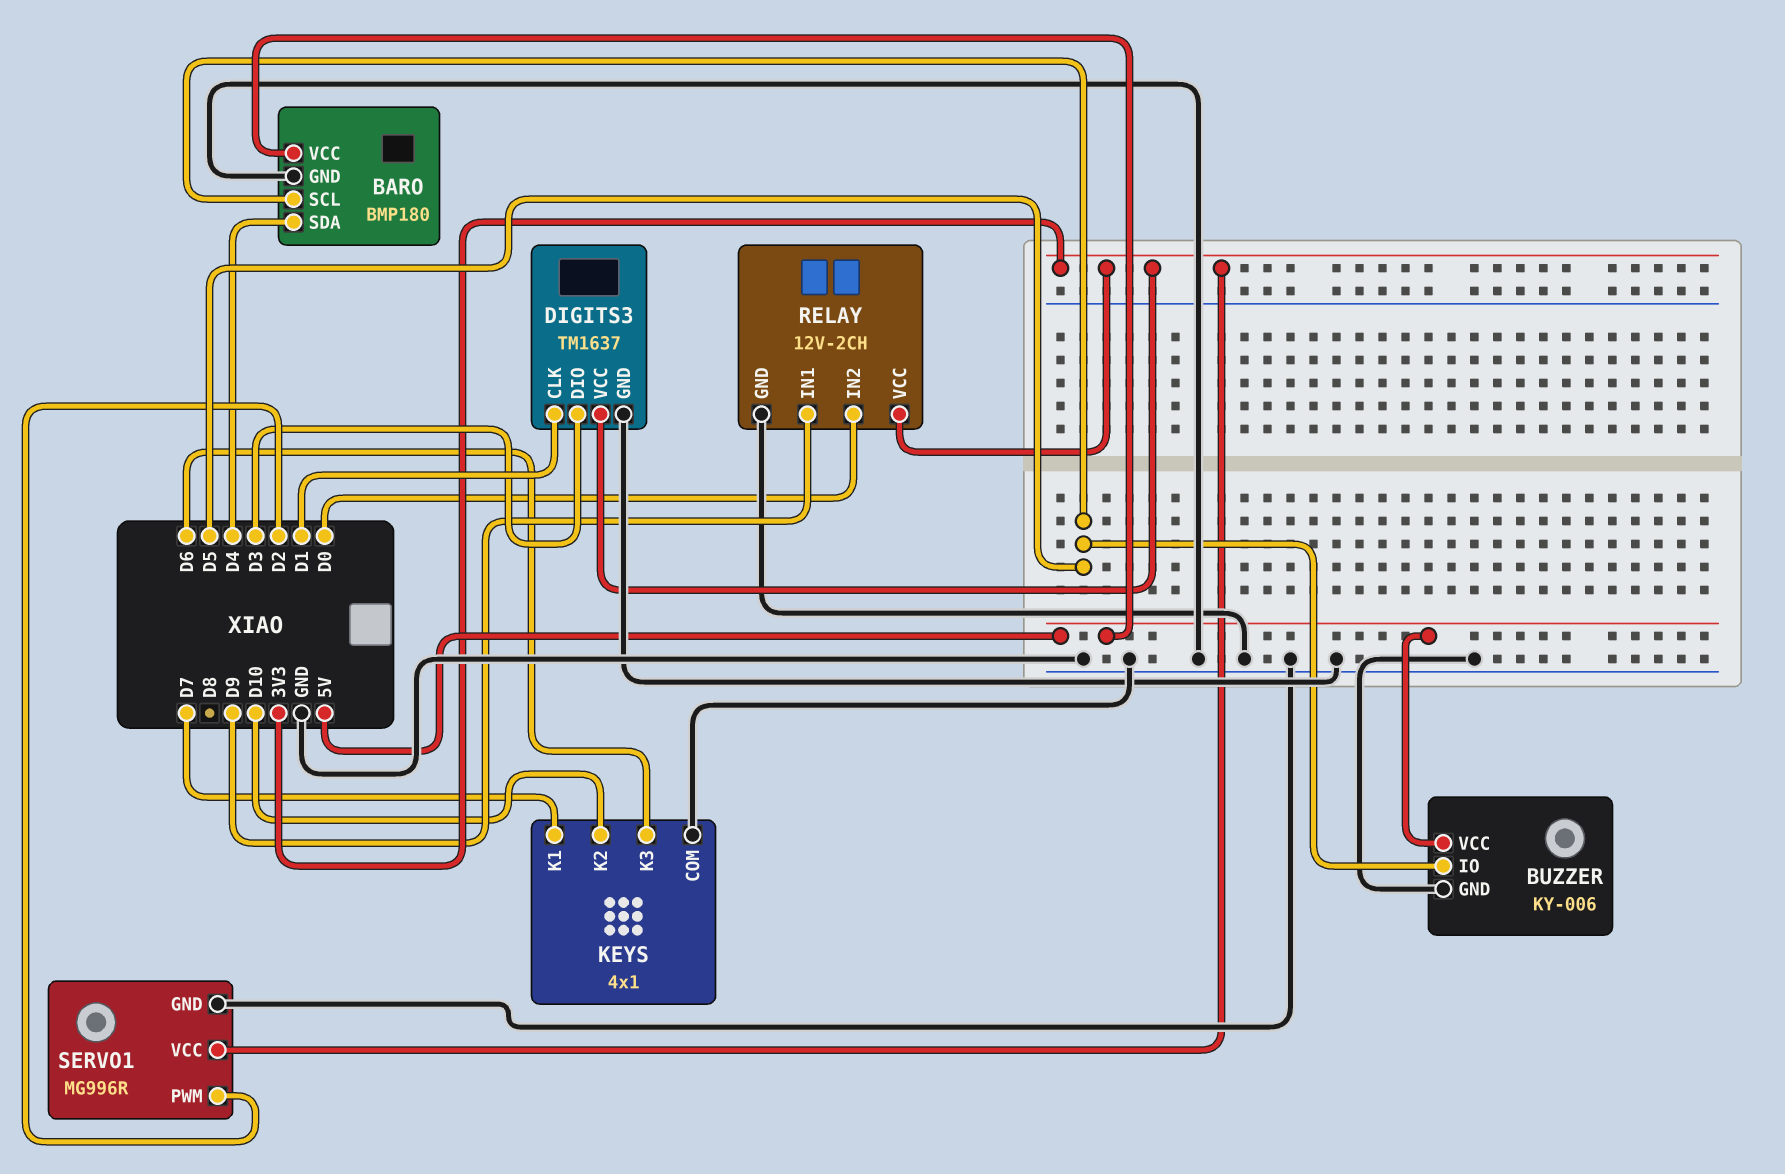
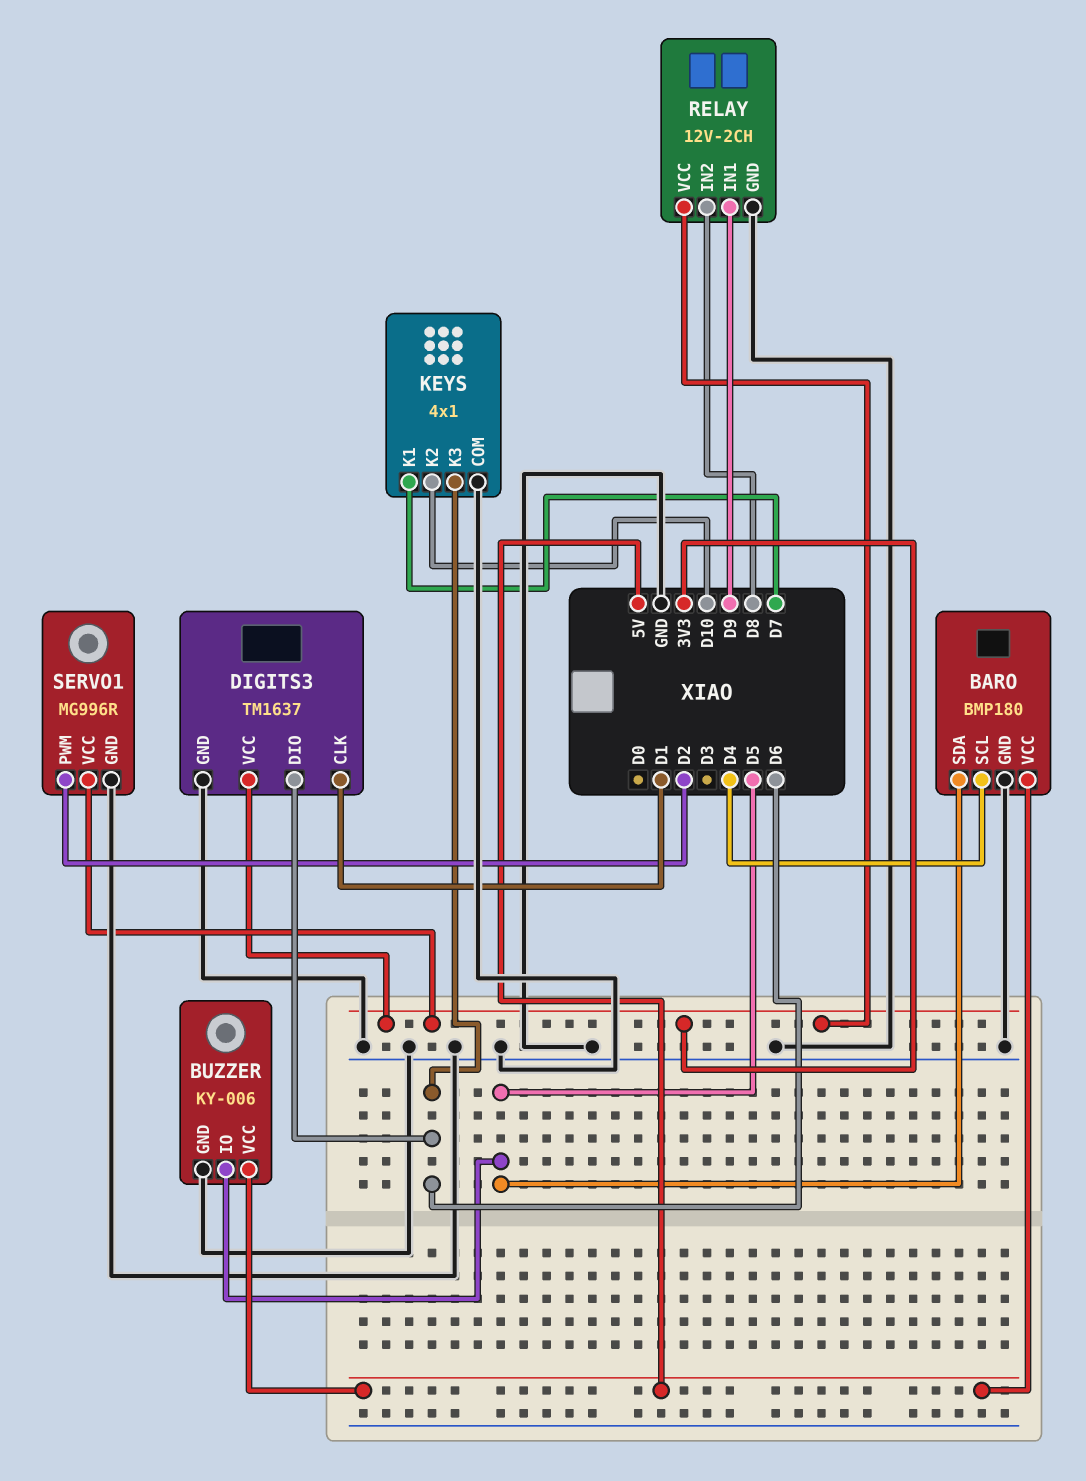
BARO pin SCL: D5 -> D4
BARO pin SDA: D4 -> D5
DIGITS3 pin DIO: D3 -> D6
RELAY pin IN2: D0 -> D8

